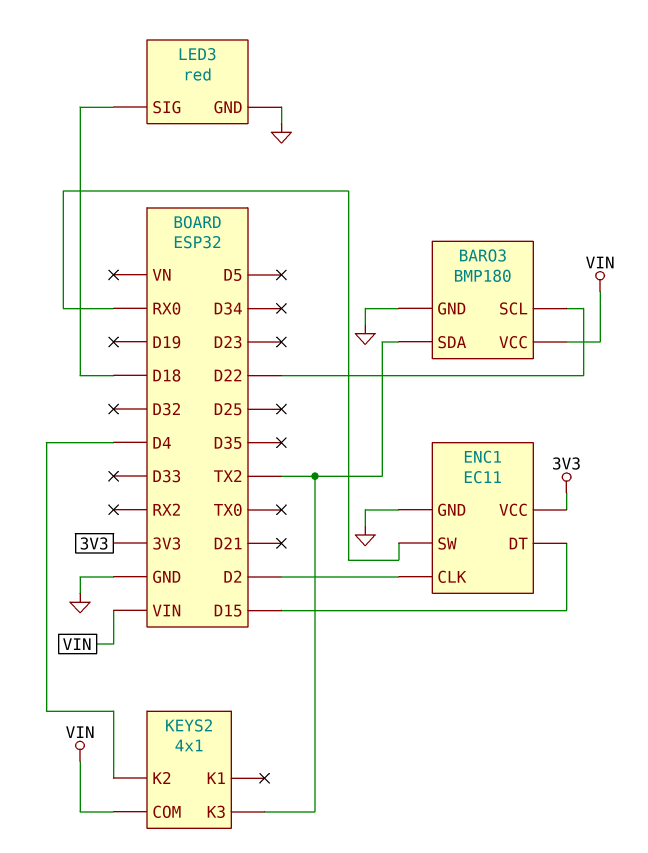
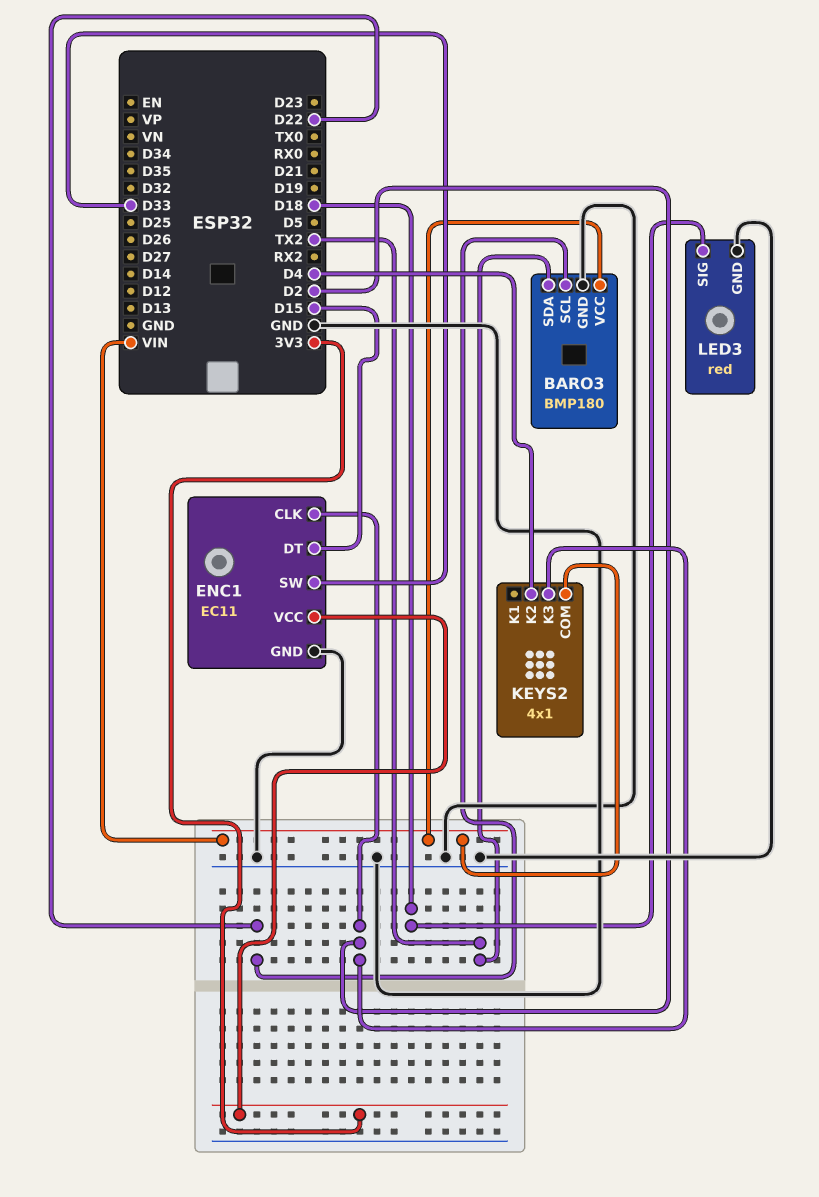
ENC1 pin SW: RX0 -> D33
KEYS2 pin K3: TX2 -> D2

